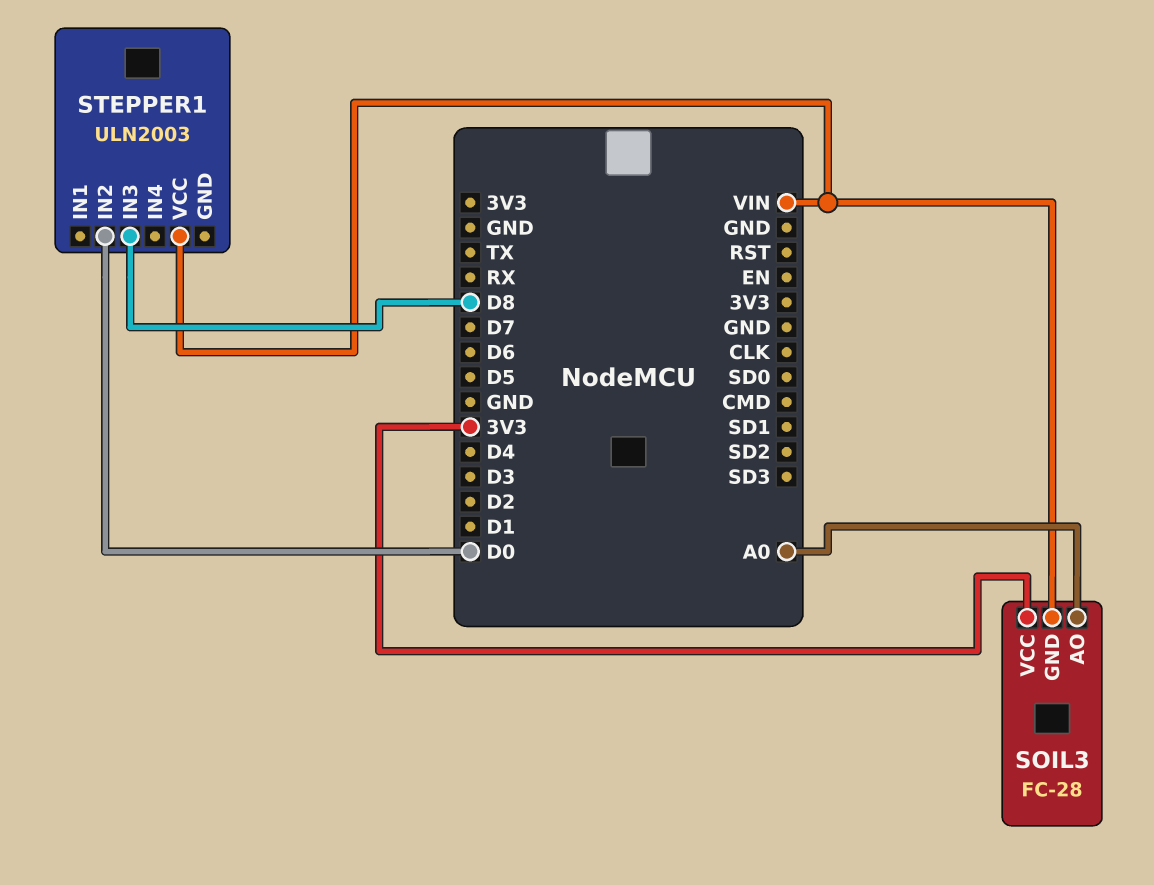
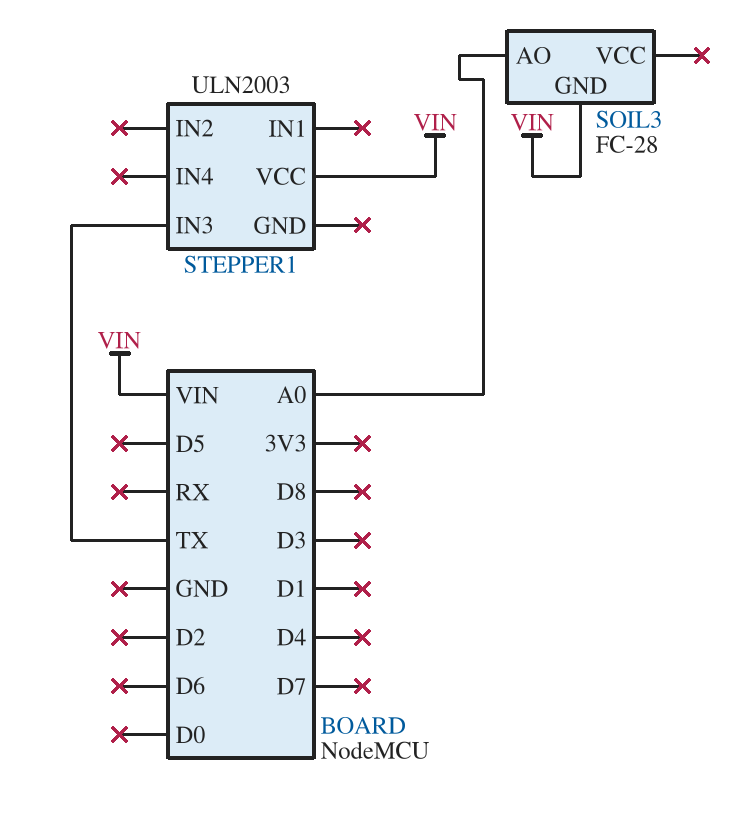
SOIL3 pin VCC: 3V3 -> none
STEPPER1 pin IN2: D0 -> none
STEPPER1 pin IN3: D8 -> TX

